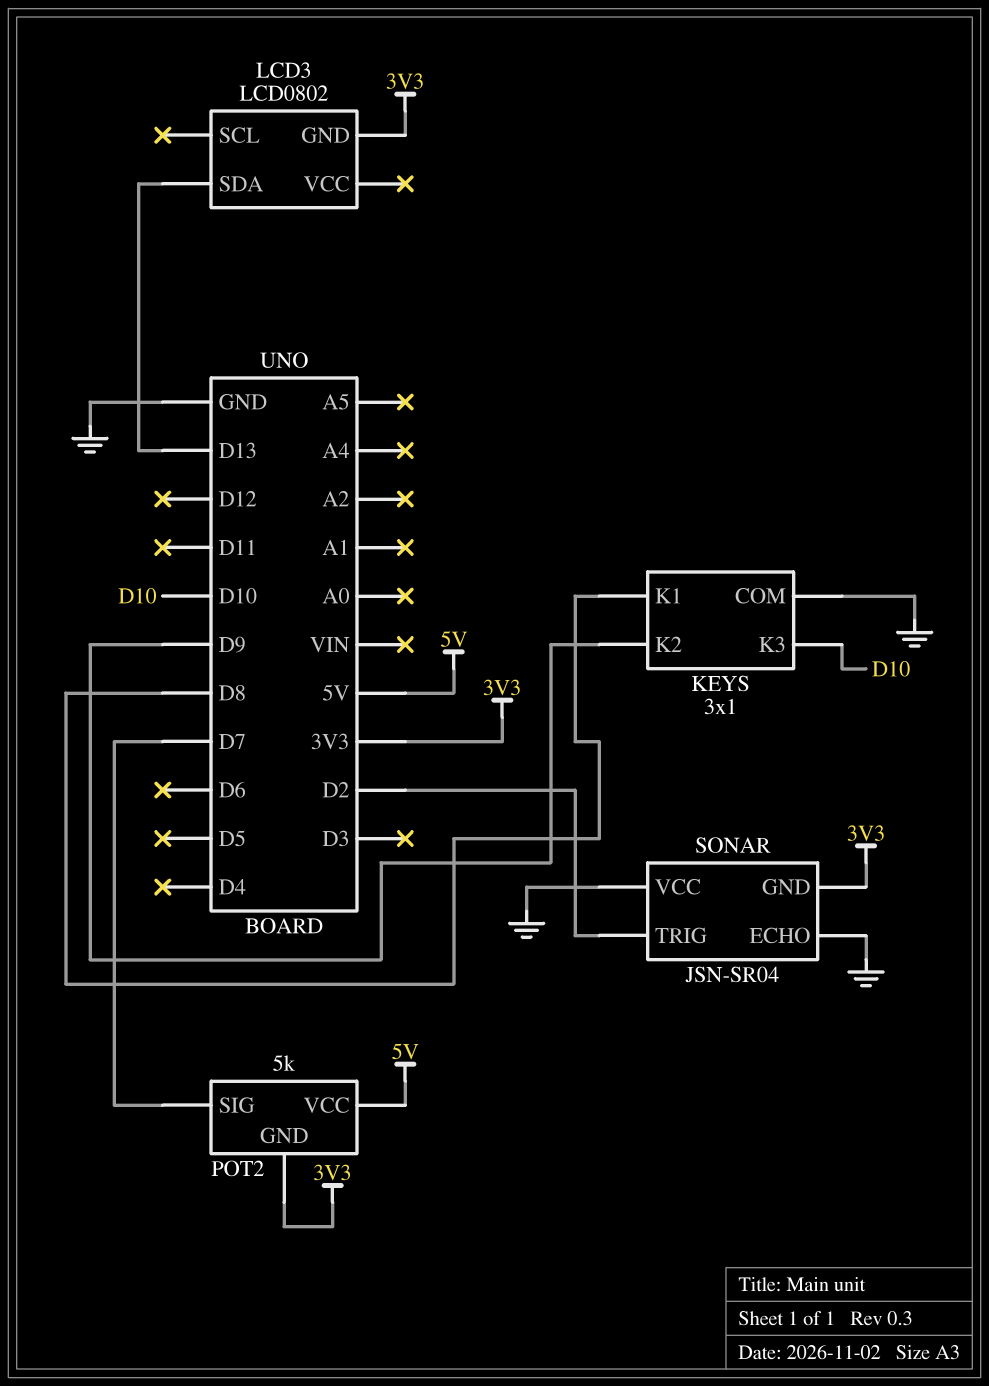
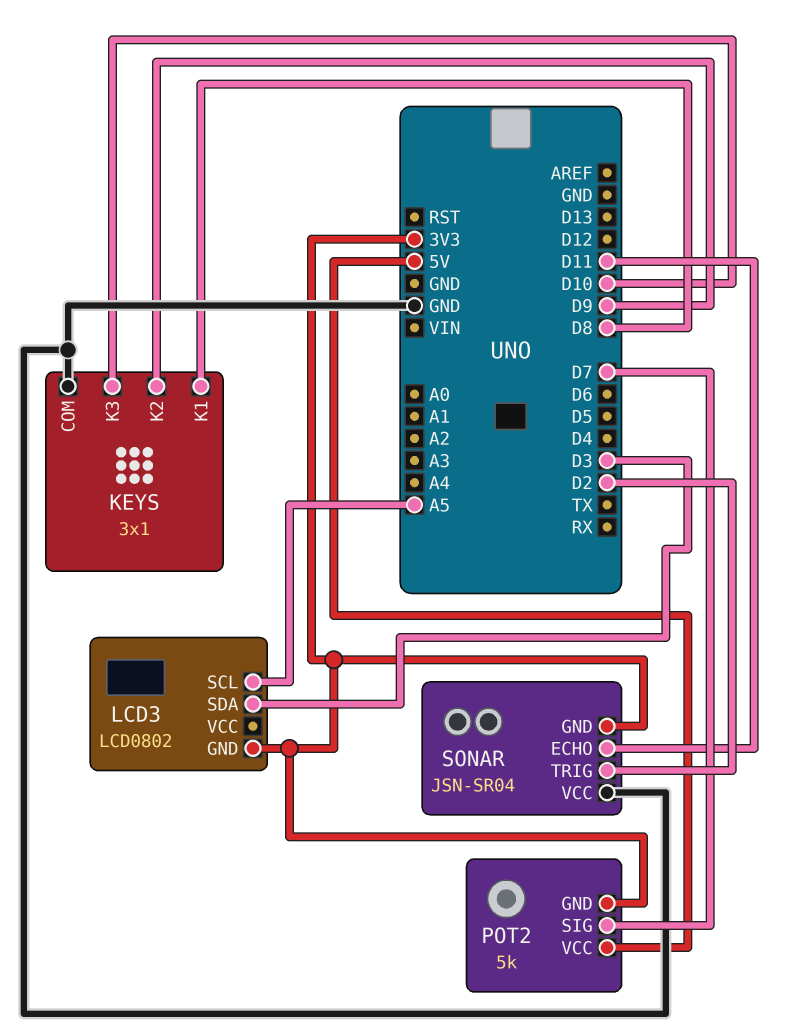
LCD3 pin SCL: none -> A5
LCD3 pin SDA: D13 -> D3
SONAR pin ECHO: GND -> D11

